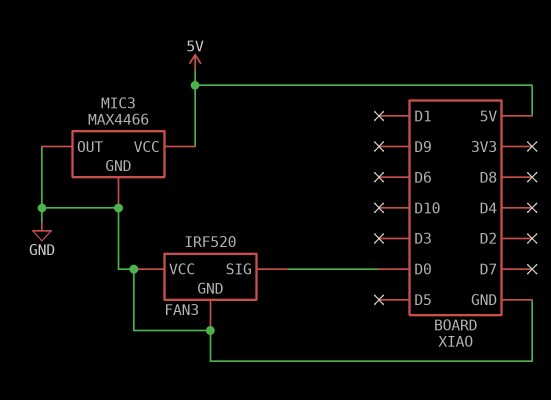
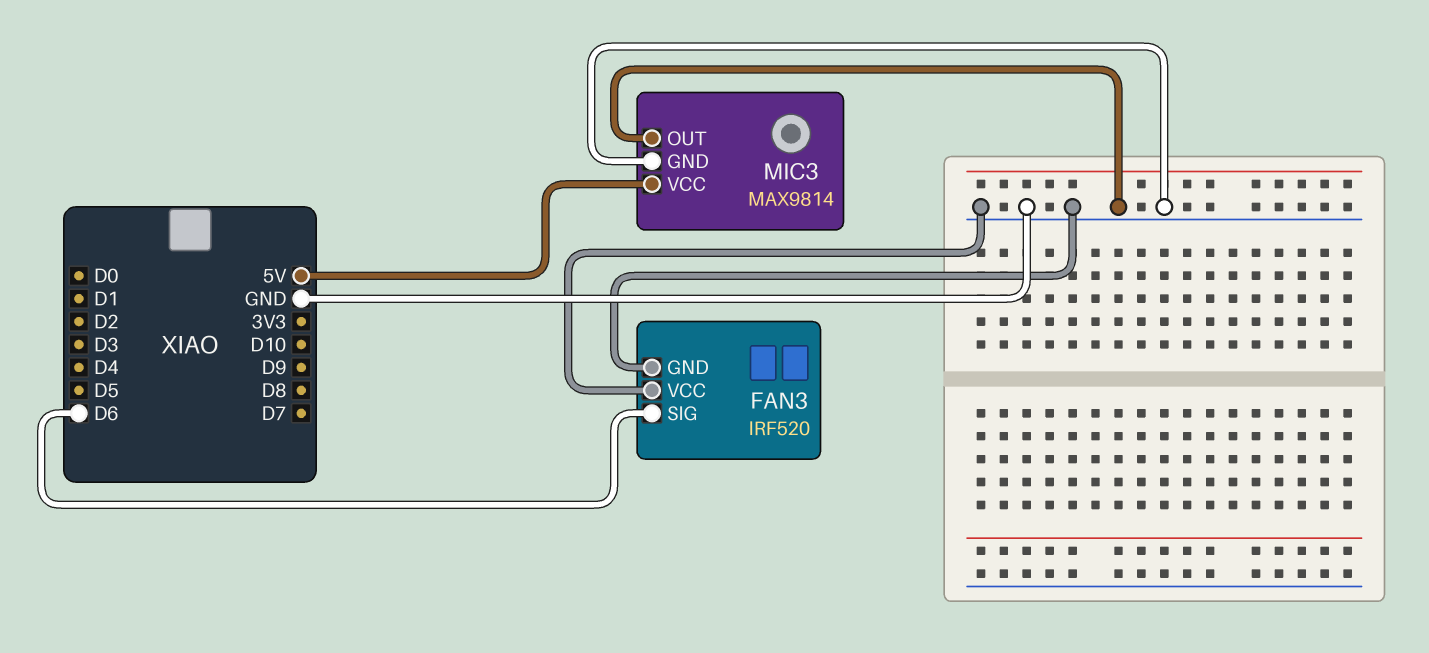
FAN3 pin SIG: D0 -> D6
MIC3: MAX4466 -> MAX9814

